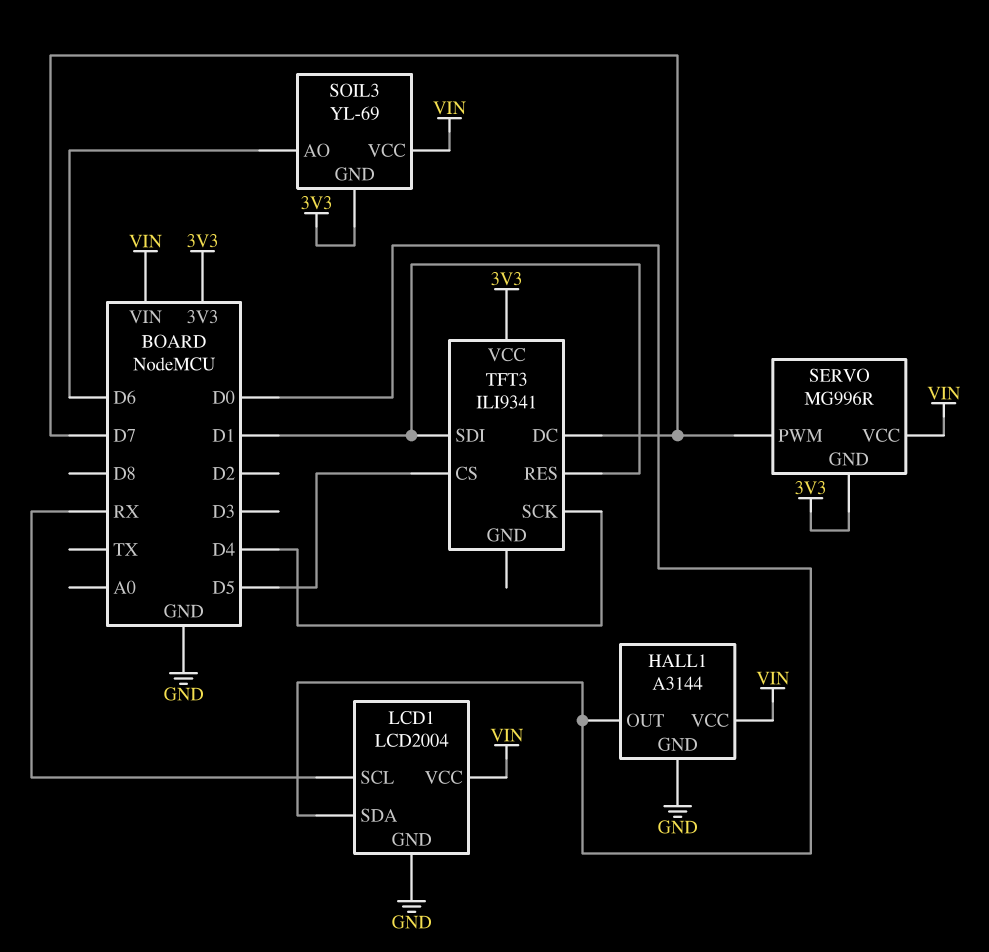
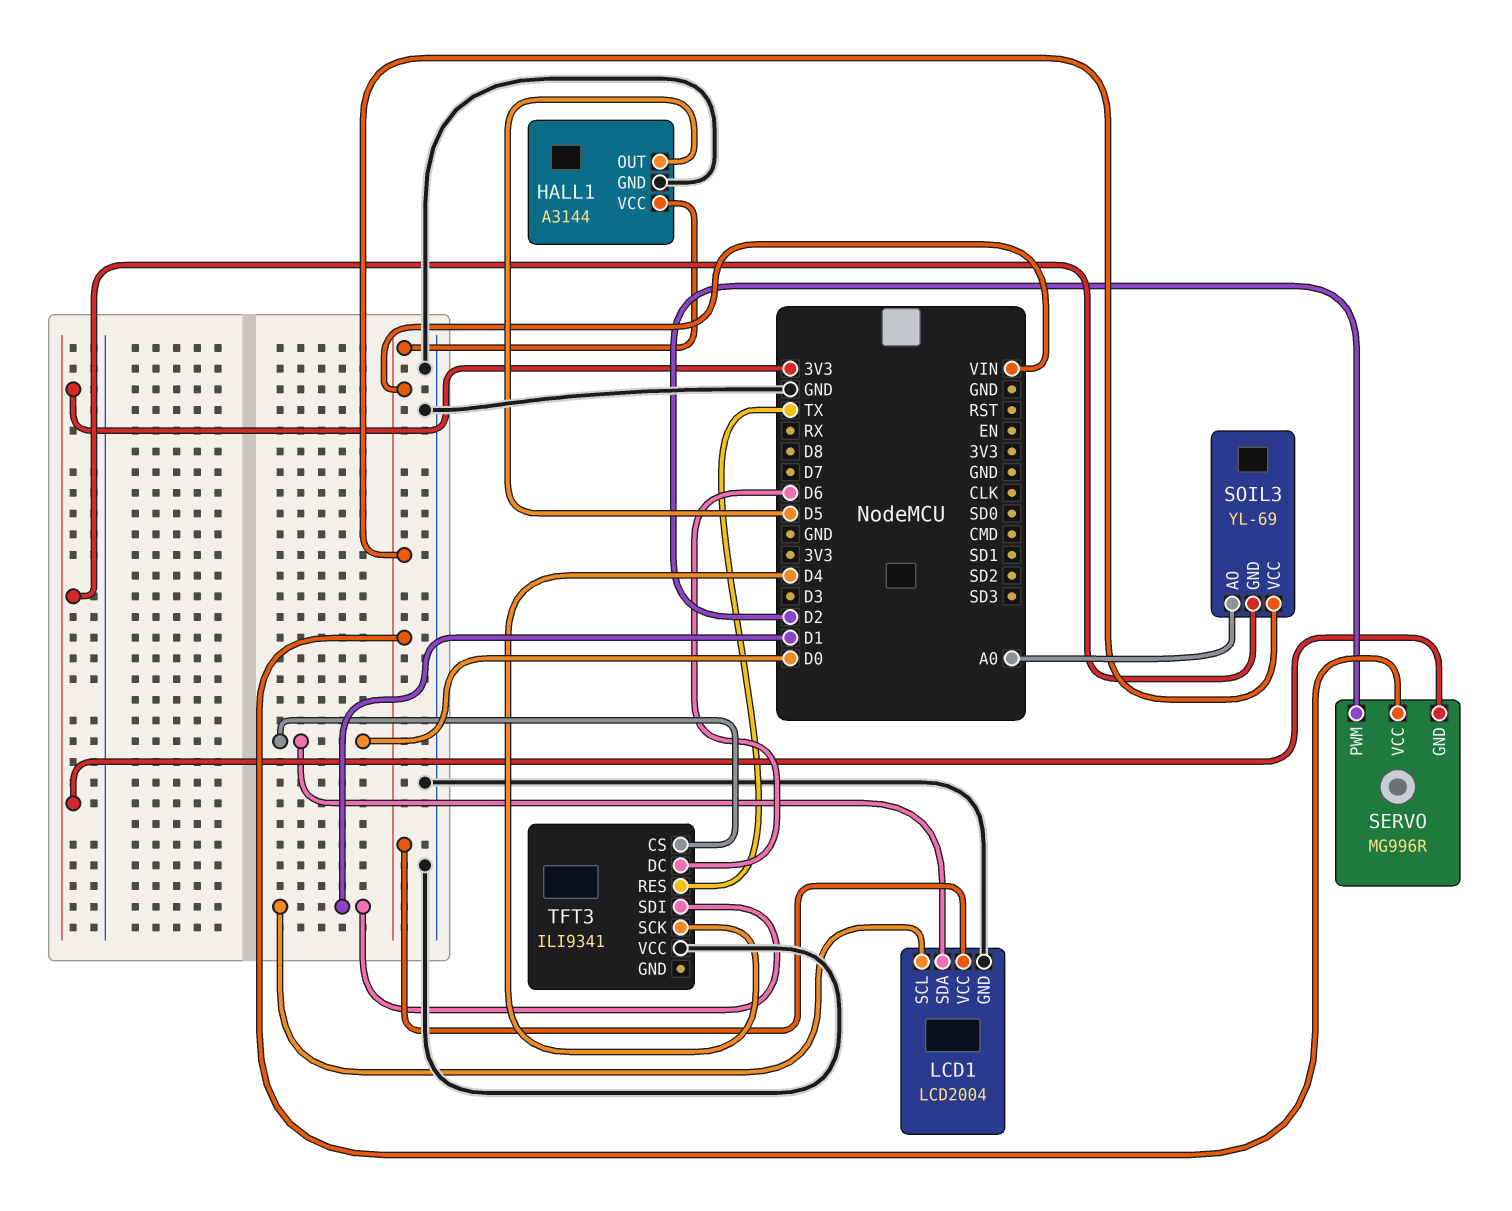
HALL1 pin OUT: D0 -> D5
LCD1 pin SCL: RX -> D1
SERVO pin PWM: D7 -> D2
SOIL3 pin AO: D6 -> A0
TFT3 pin CS: D5 -> D0
TFT3 pin DC: D7 -> D6
TFT3 pin RES: D1 -> TX
TFT3 pin VCC: 3V3 -> GND

